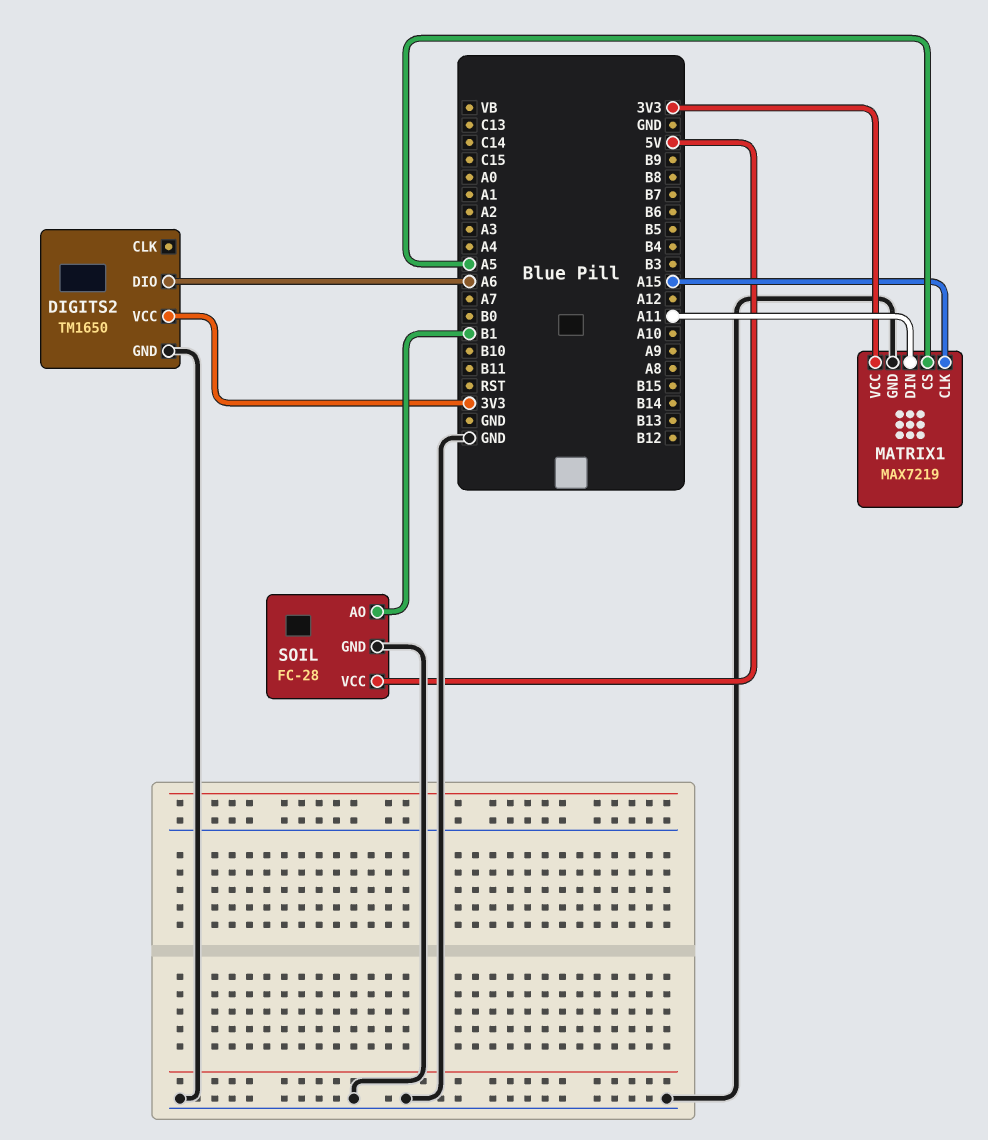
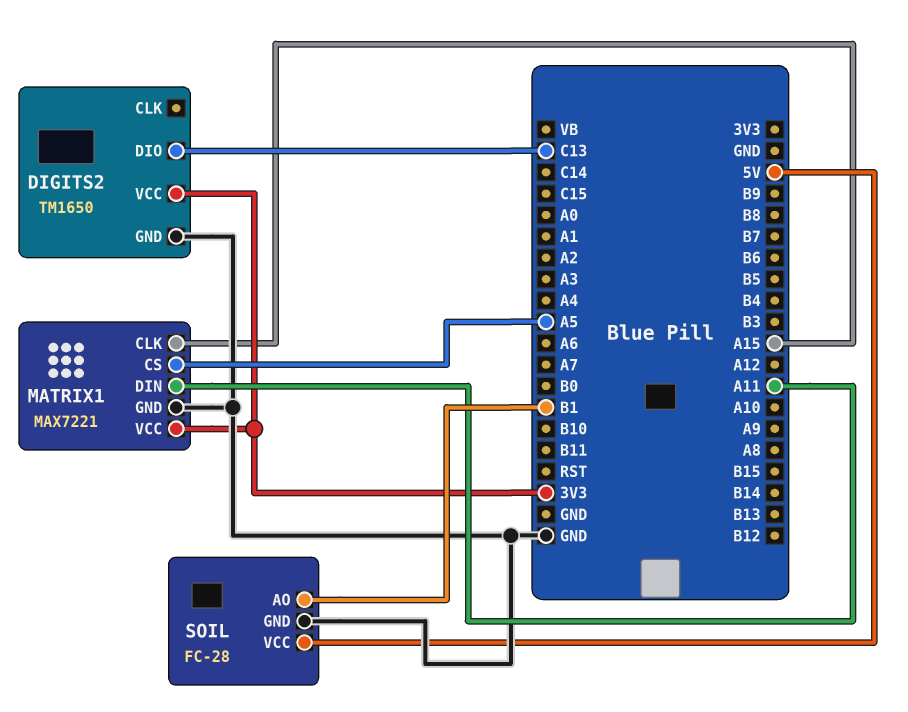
DIGITS2 pin DIO: A6 -> C13
MATRIX1: MAX7219 -> MAX7221

